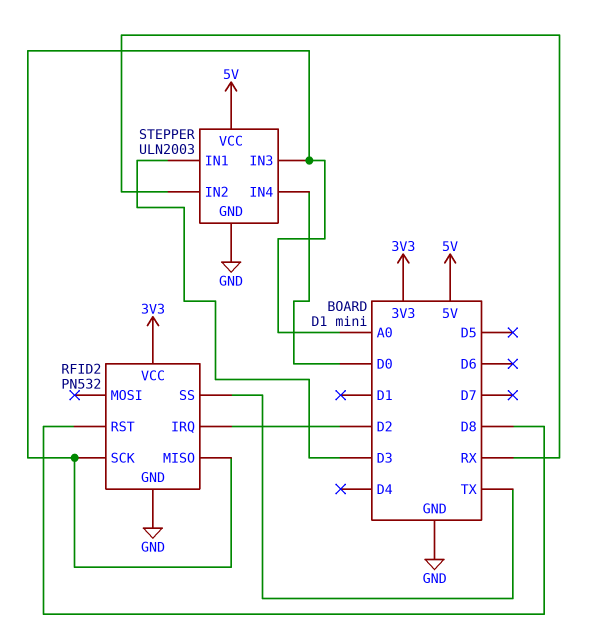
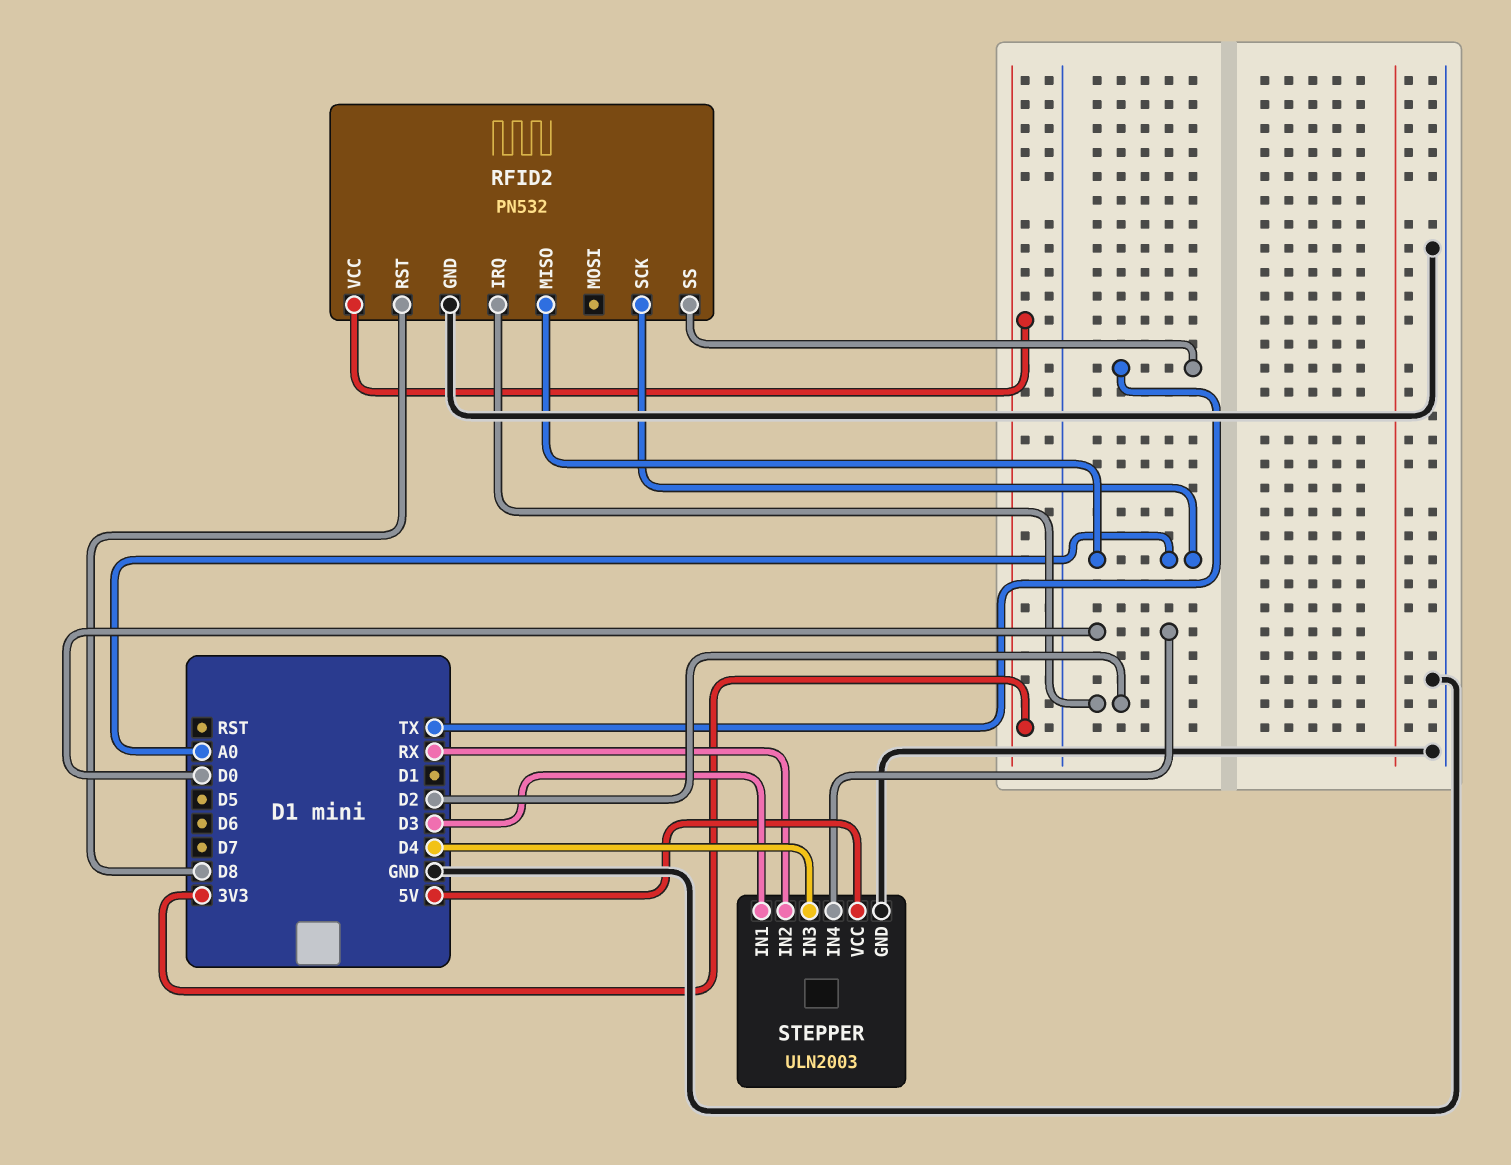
STEPPER pin IN3: A0 -> D4

